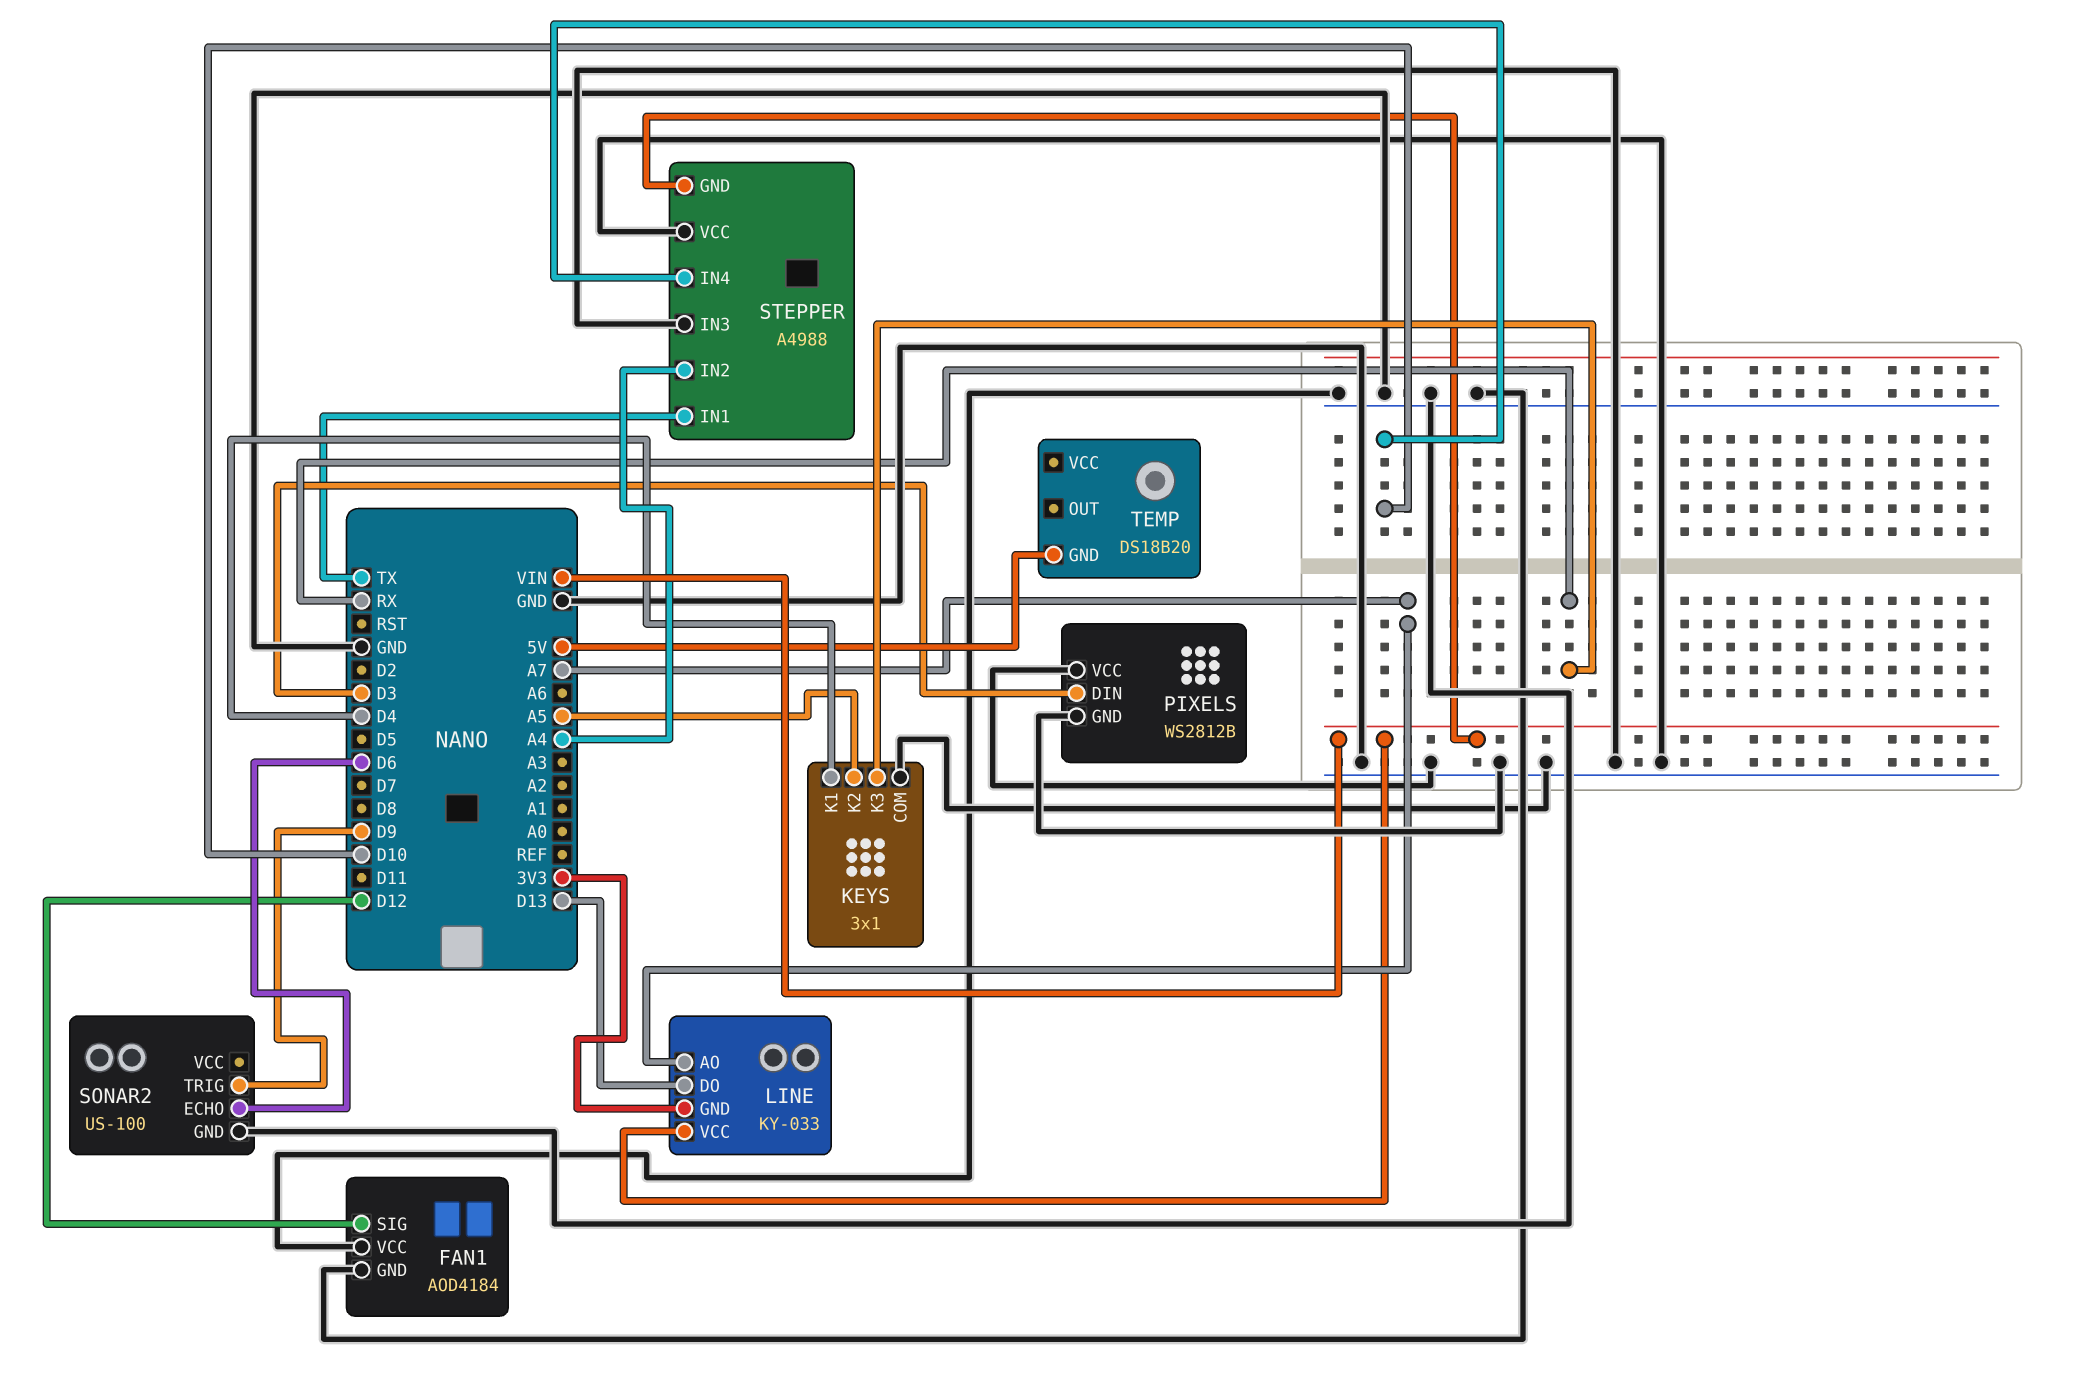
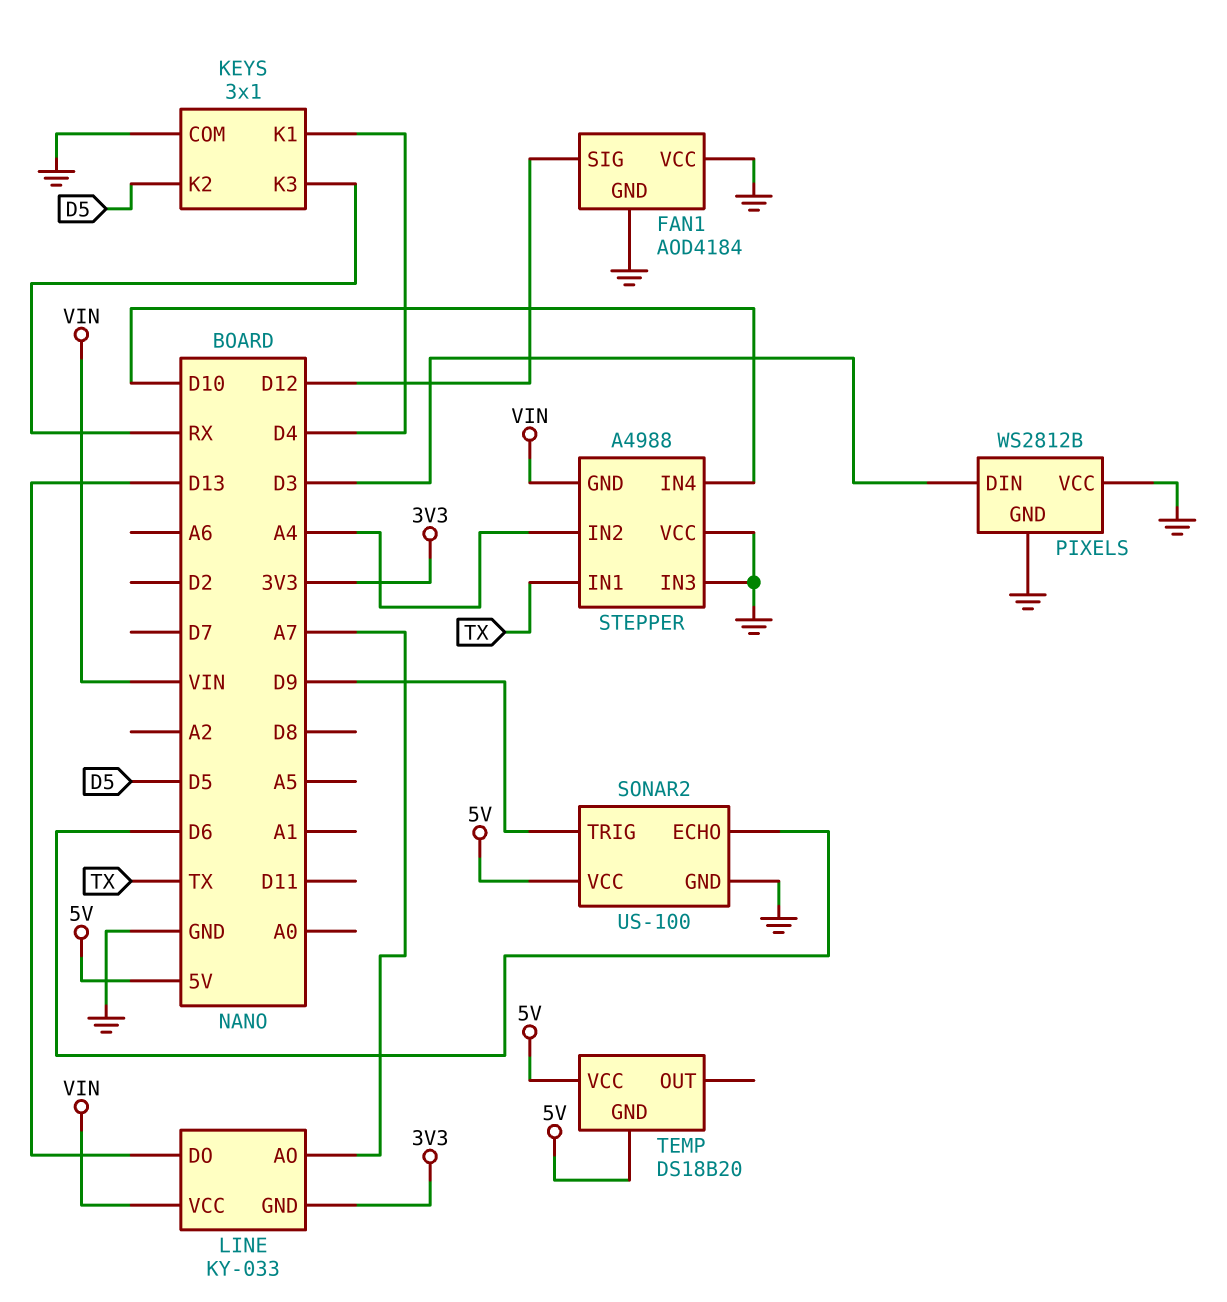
KEYS pin K2: A5 -> D5
SONAR2 pin VCC: none -> 5V
TEMP pin VCC: none -> 5V

